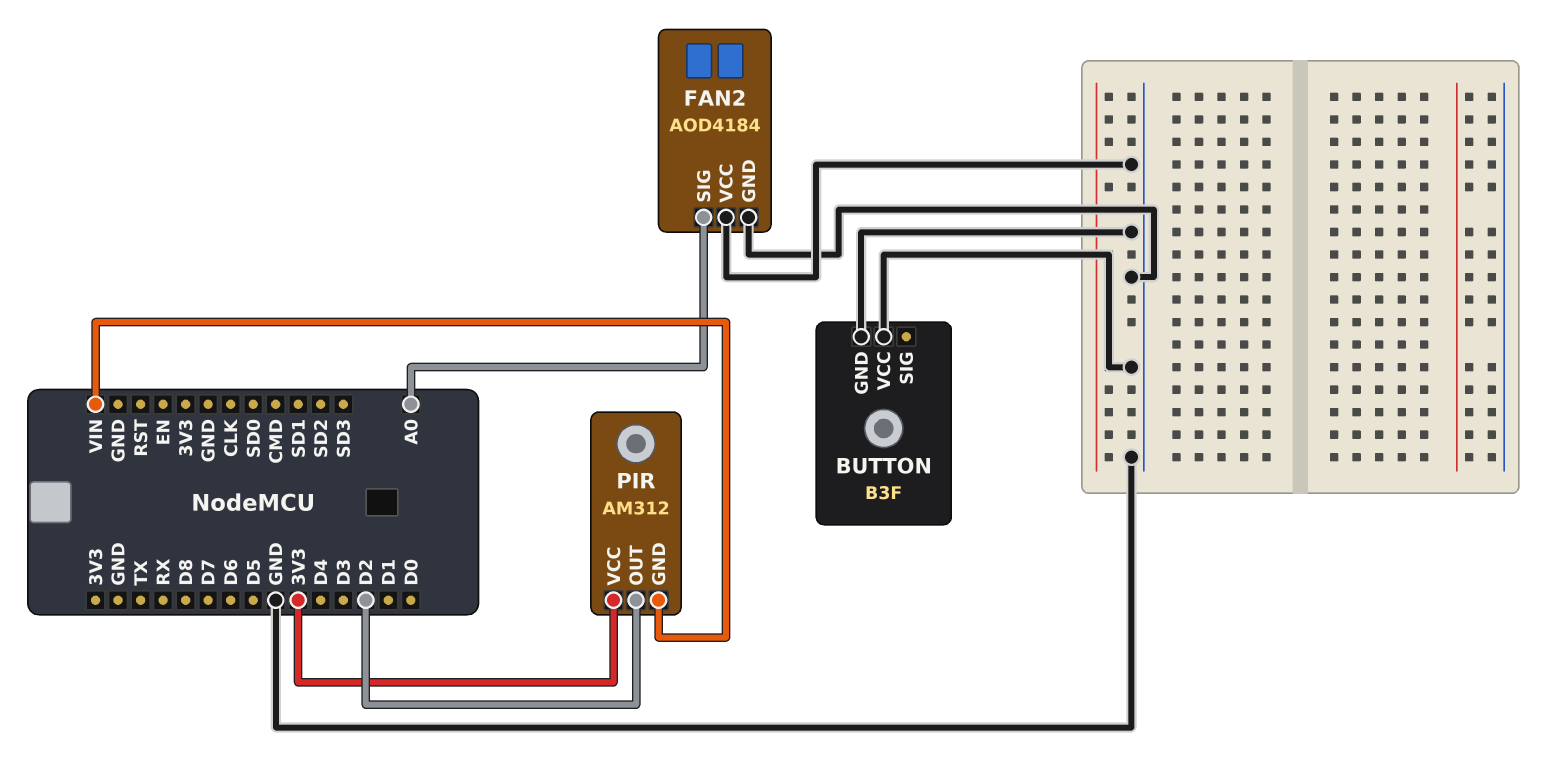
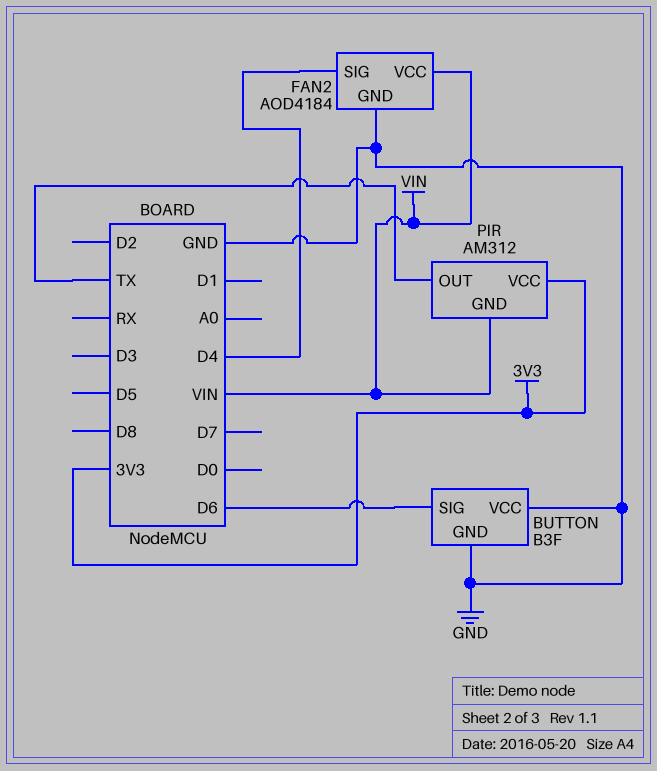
BUTTON pin SIG: none -> D6
FAN2 pin SIG: A0 -> D4
FAN2 pin VCC: GND -> VIN
PIR pin OUT: D2 -> TX

